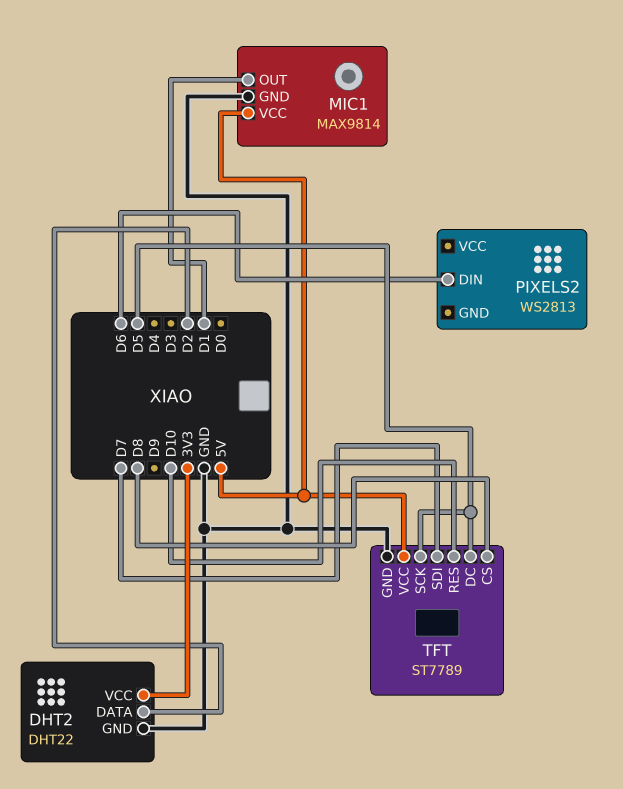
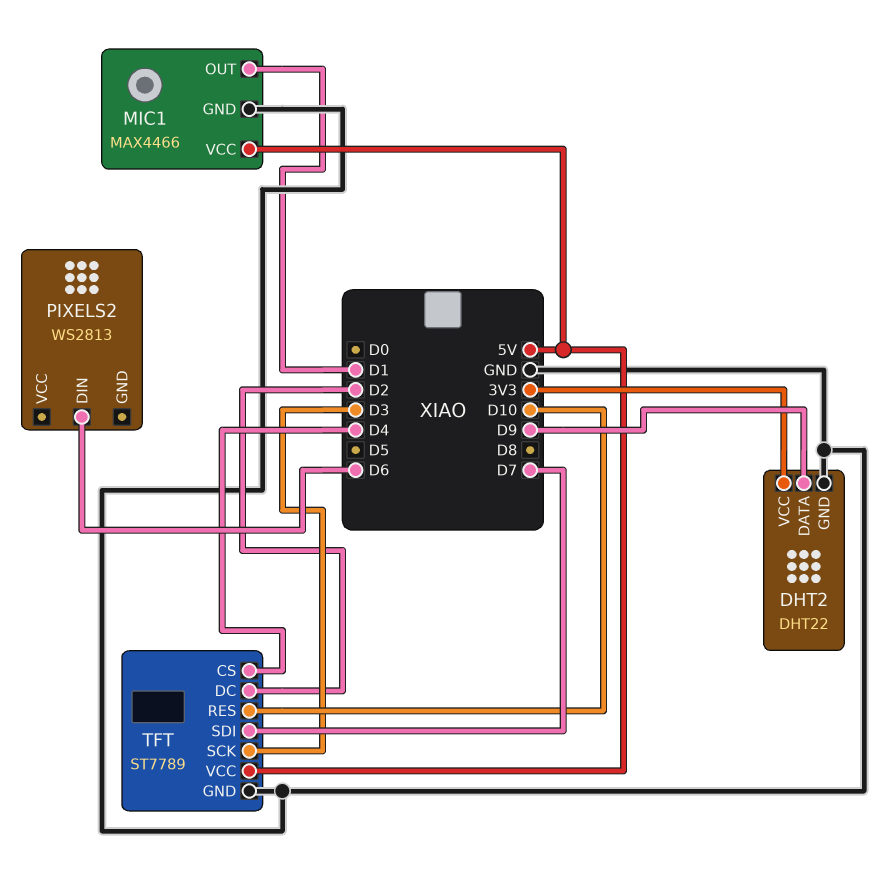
DHT2 pin DATA: D2 -> D9
MIC1: MAX9814 -> MAX4466
TFT pin CS: D8 -> D4
TFT pin DC: D5 -> D2
TFT pin SCK: D5 -> D3

